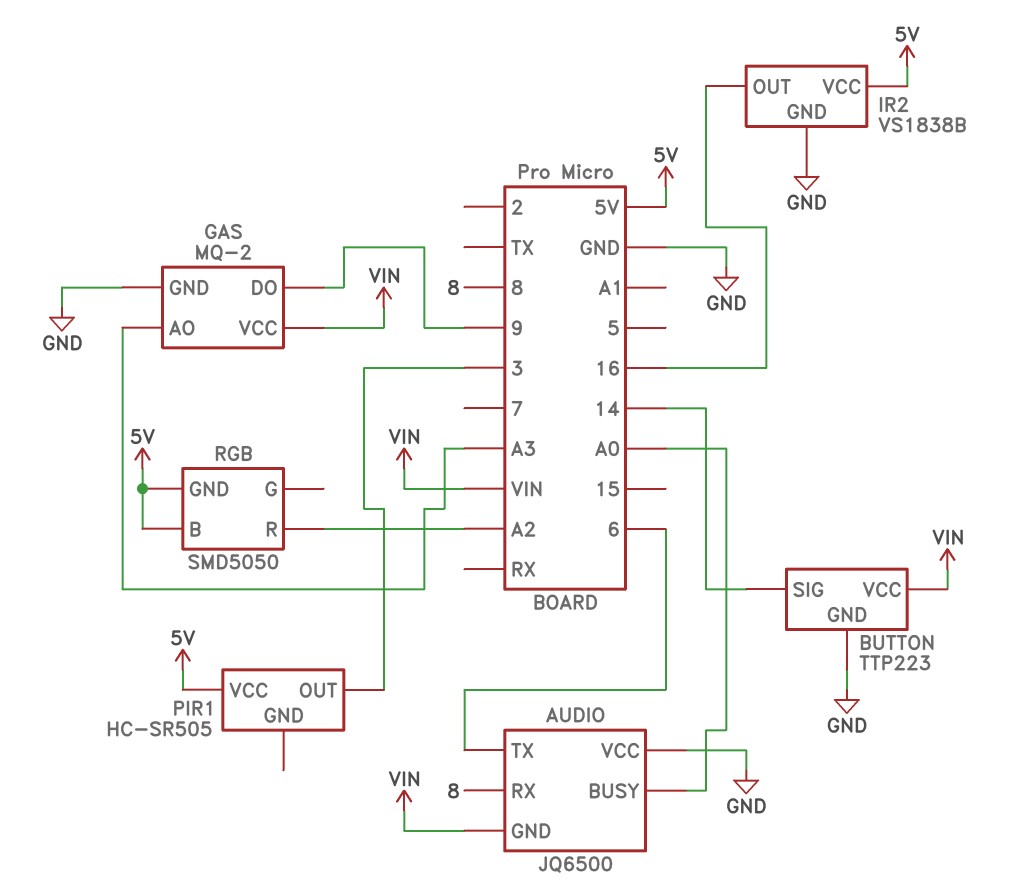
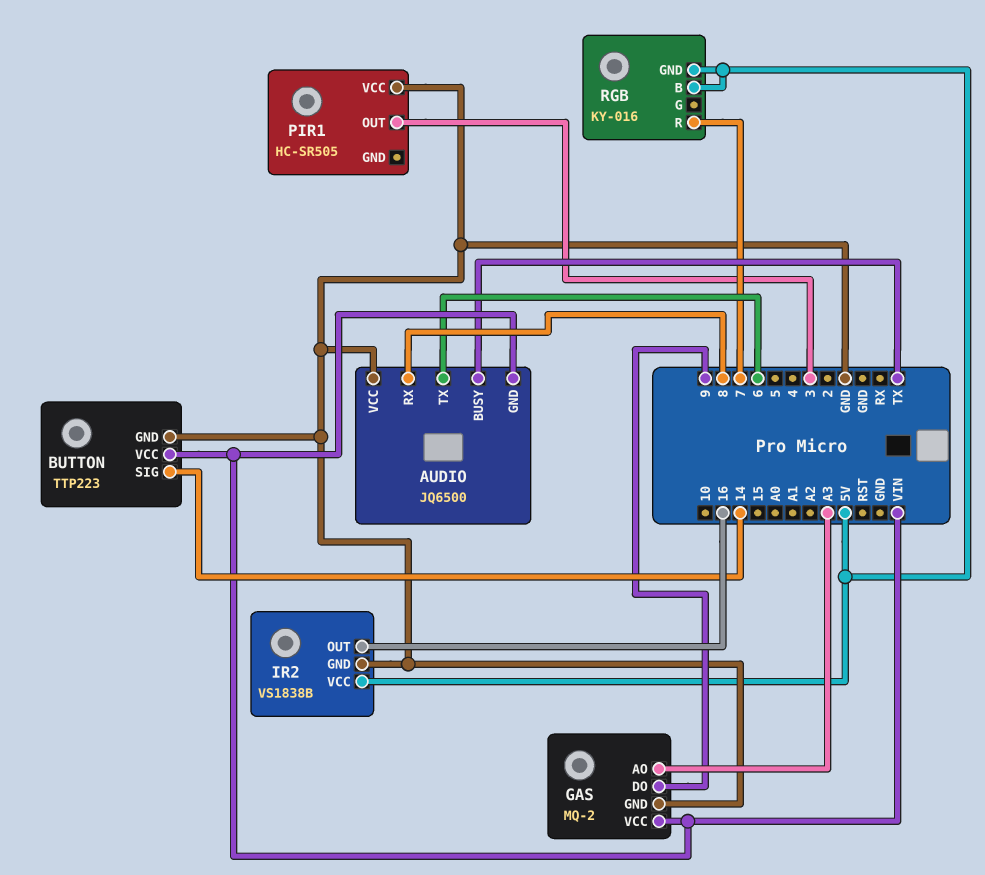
AUDIO pin BUSY: A0 -> TX
PIR1 pin VCC: 5V -> GND
RGB: SMD5050 -> KY-016
RGB pin R: A2 -> 7

